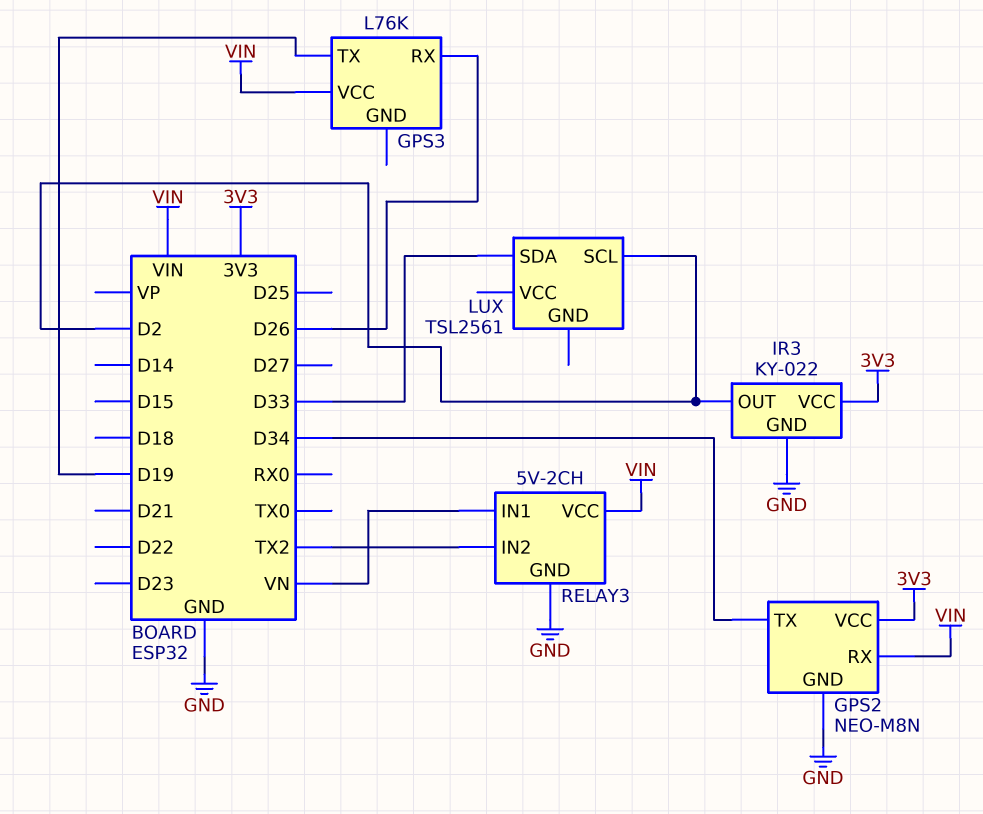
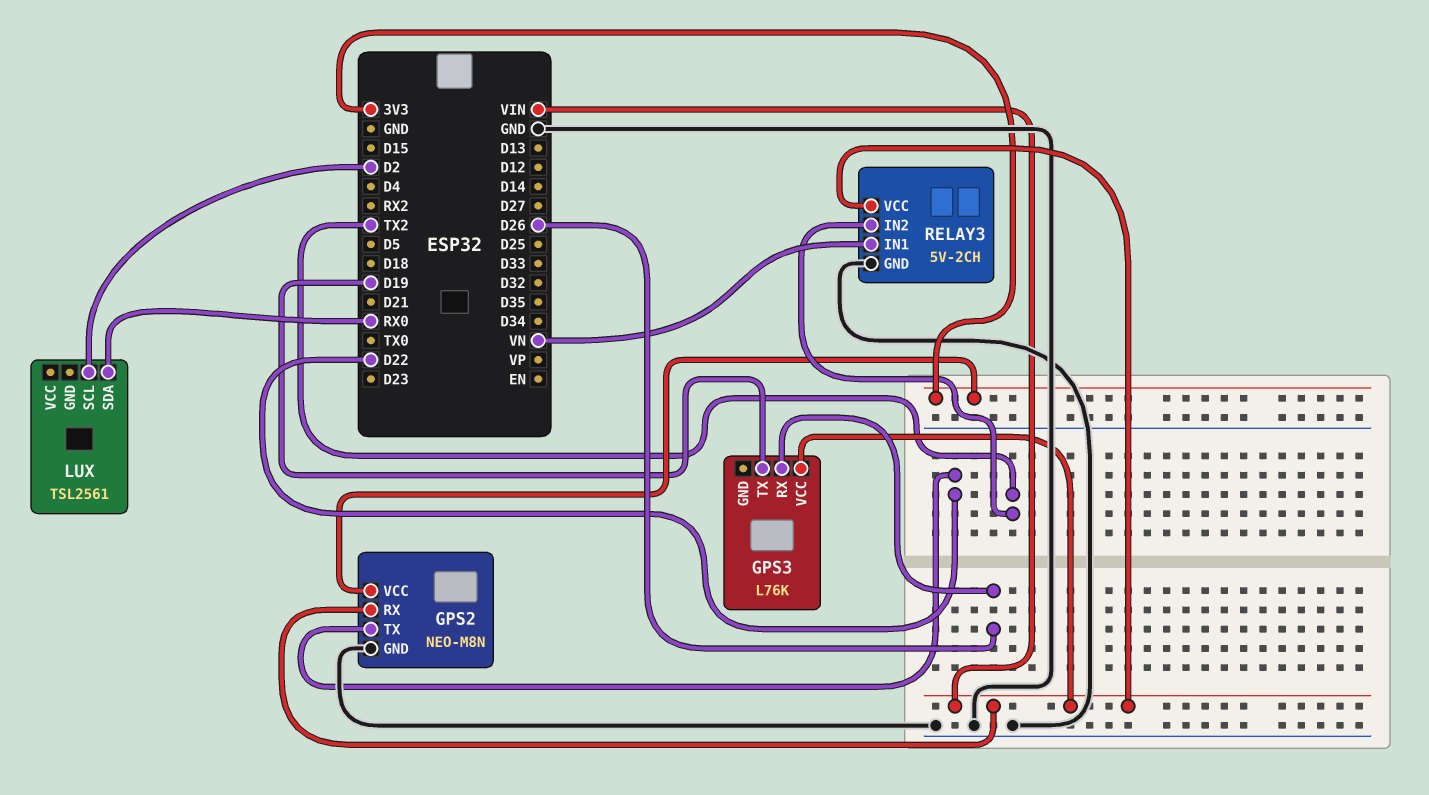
GPS2 pin TX: D34 -> D22
IR3: KY-022 -> none
IR3 pin GND: GND -> none
IR3 pin OUT: D2 -> none
IR3 pin VCC: 3V3 -> none
LUX pin SDA: D33 -> RX0

